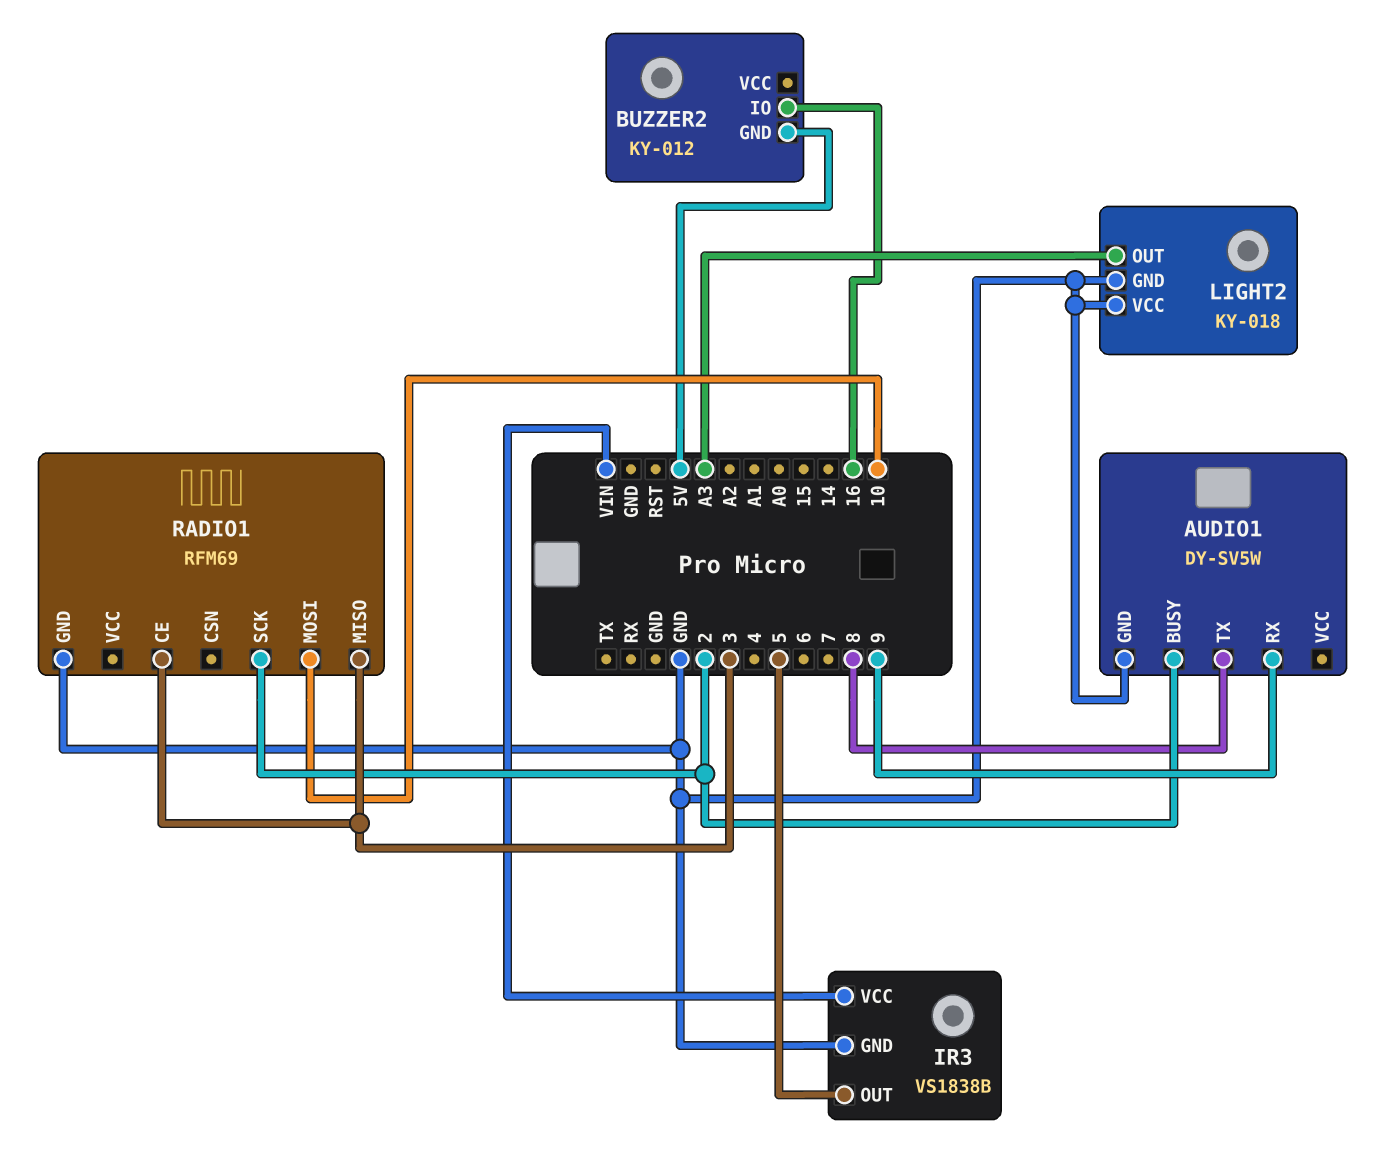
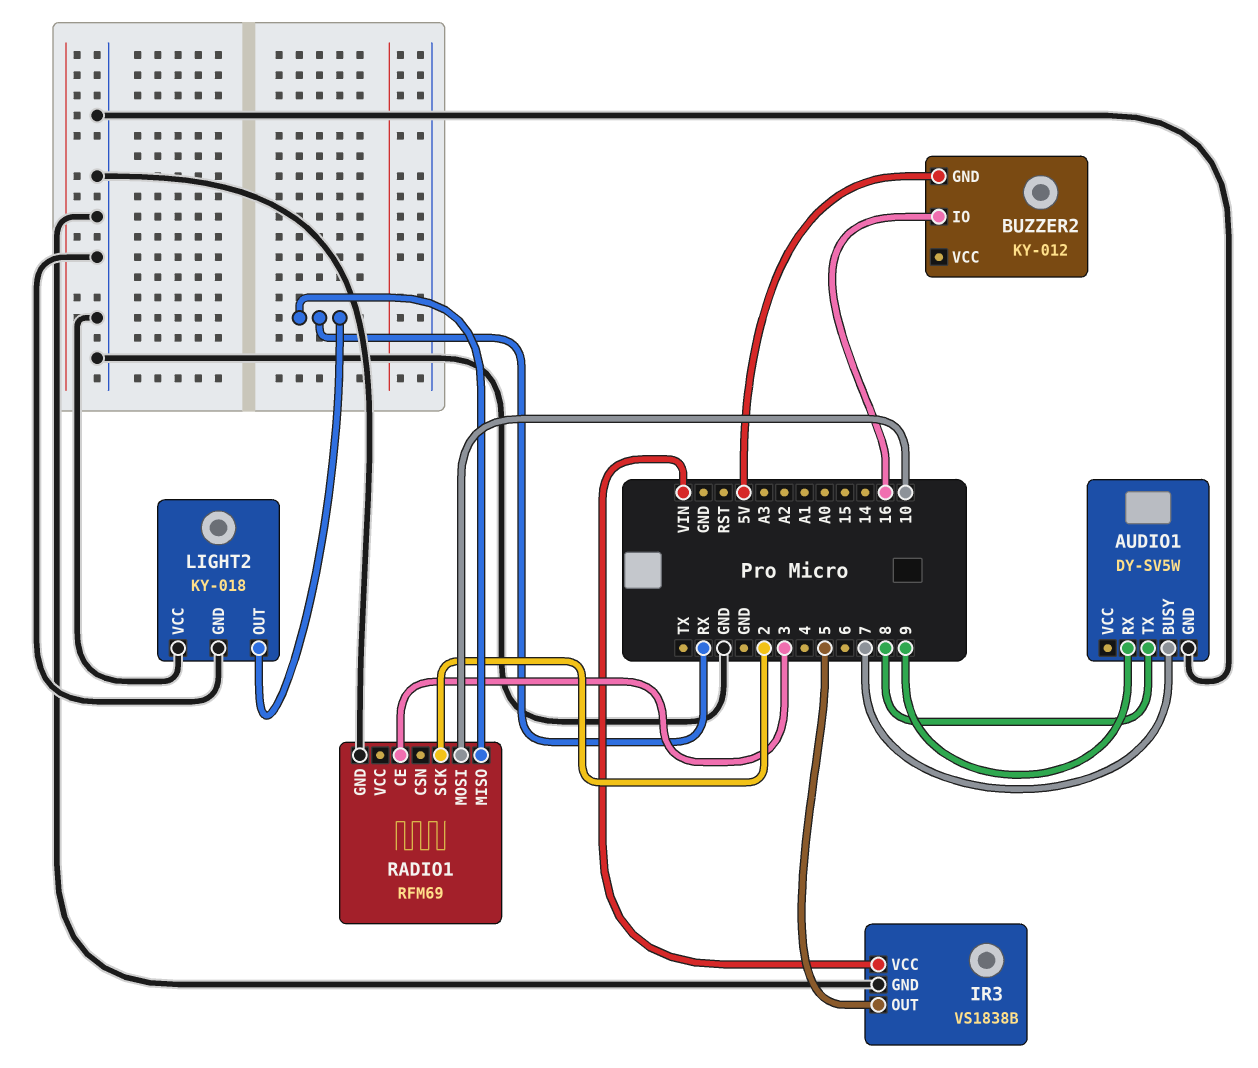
AUDIO1 pin BUSY: 2 -> 7
LIGHT2 pin OUT: A3 -> RX
RADIO1 pin MISO: 3 -> RX

